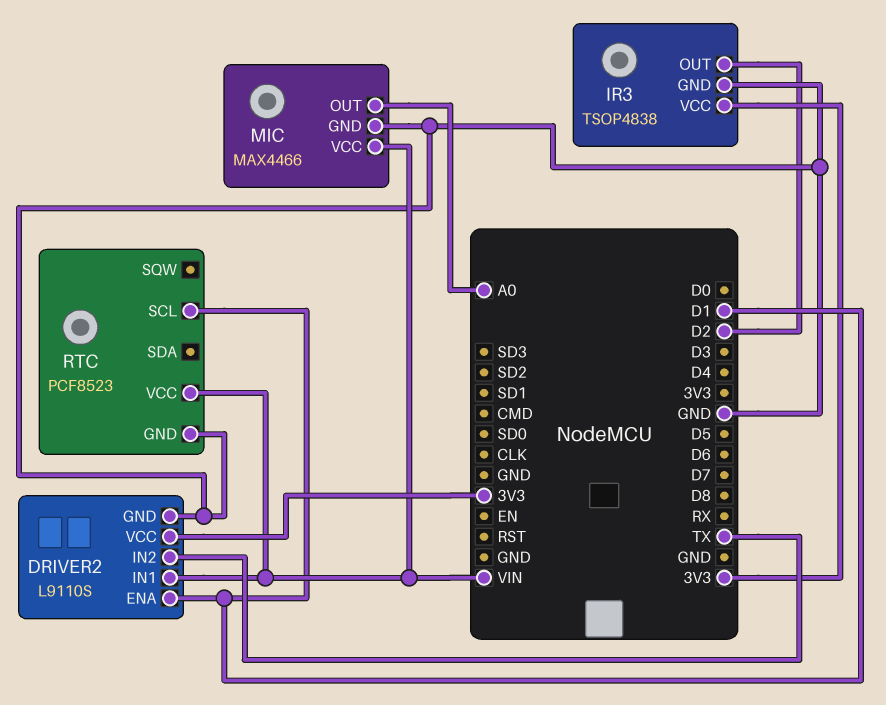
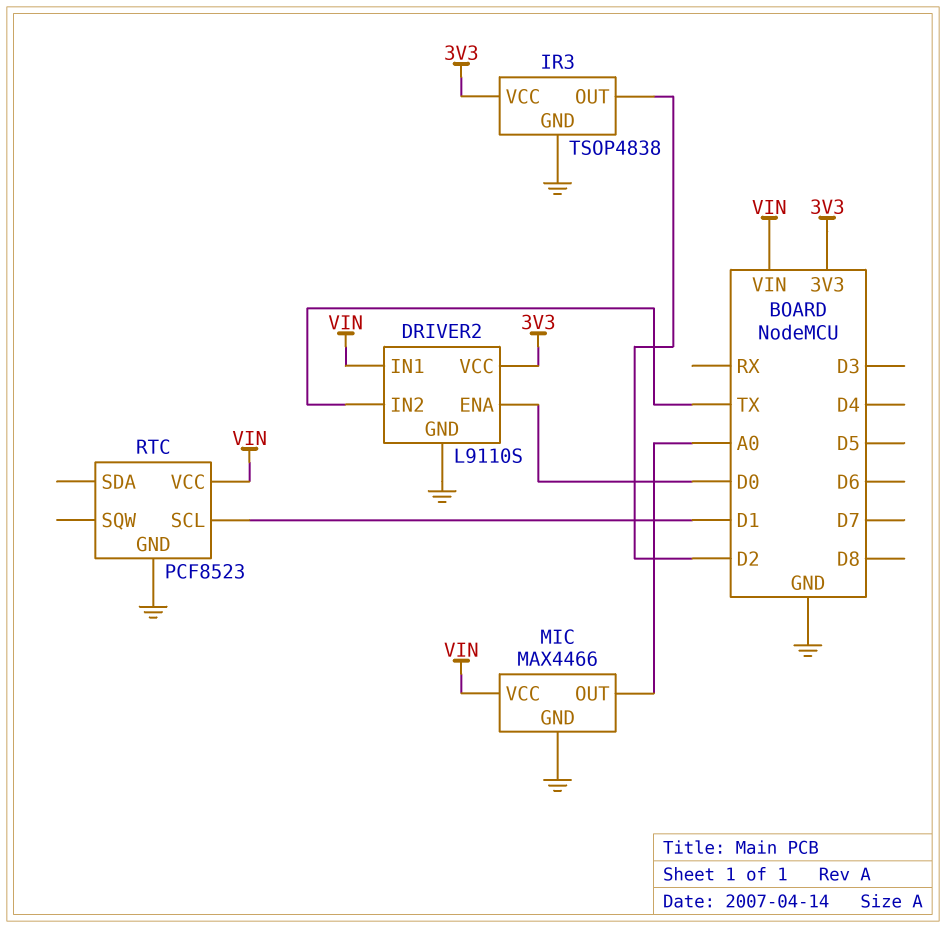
DRIVER2 pin ENA: D1 -> D0

